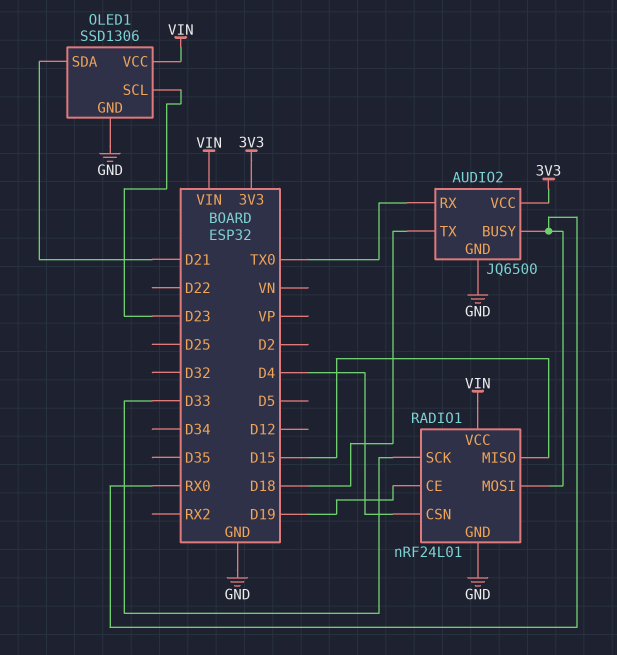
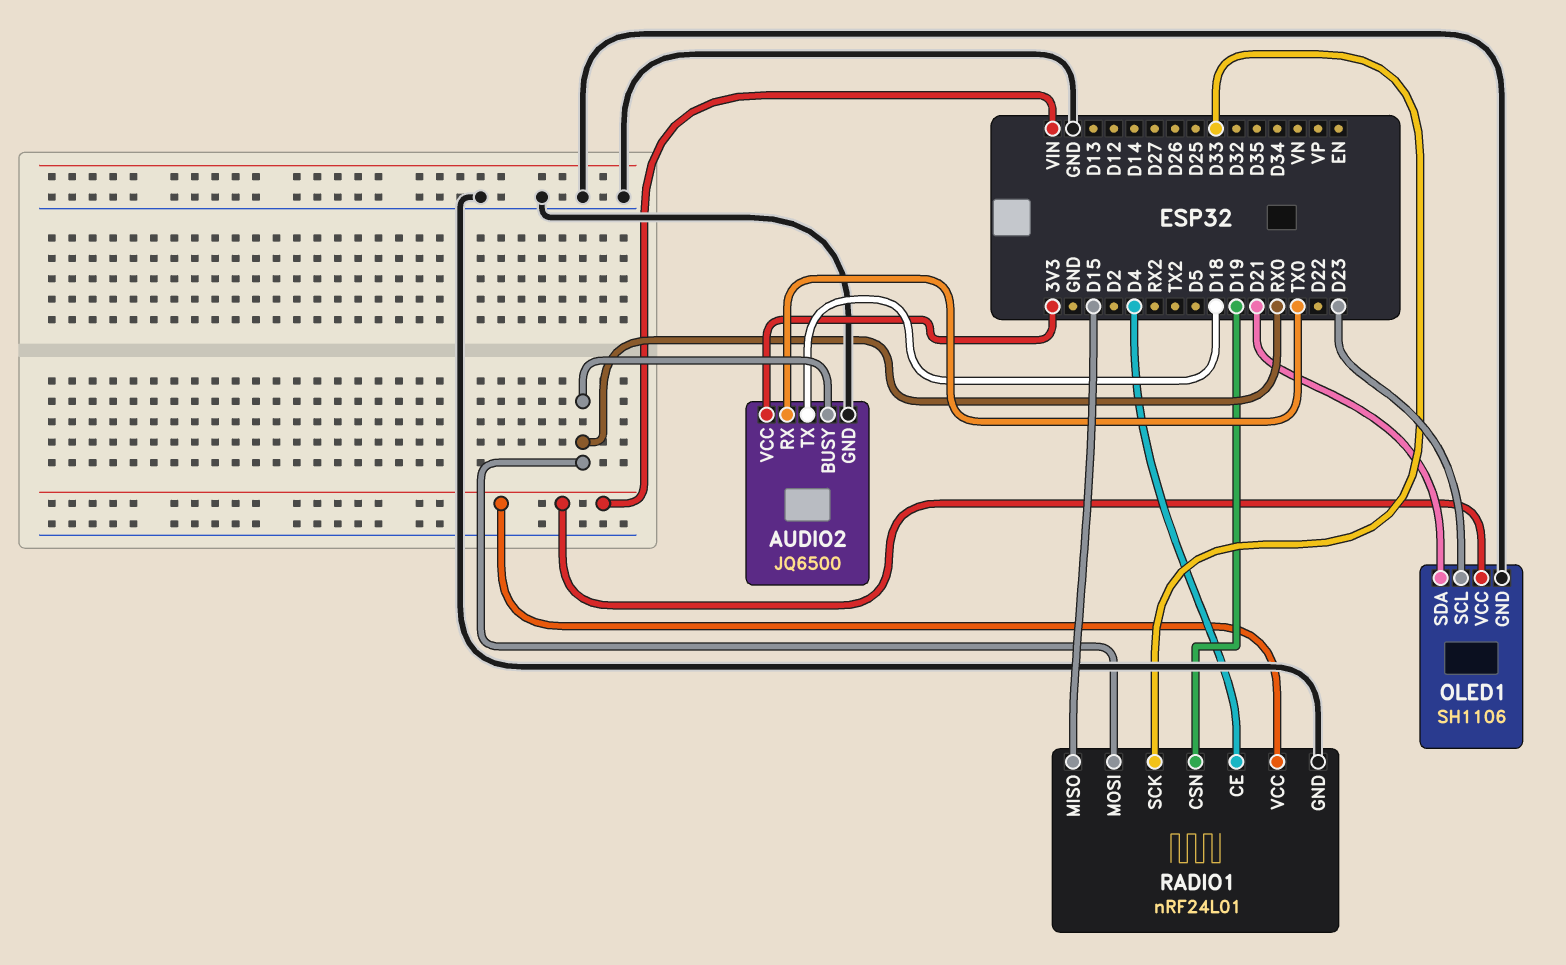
OLED1: SSD1306 -> SH1106
RADIO1 pin CE: D19 -> D4
RADIO1 pin CSN: D4 -> D19

